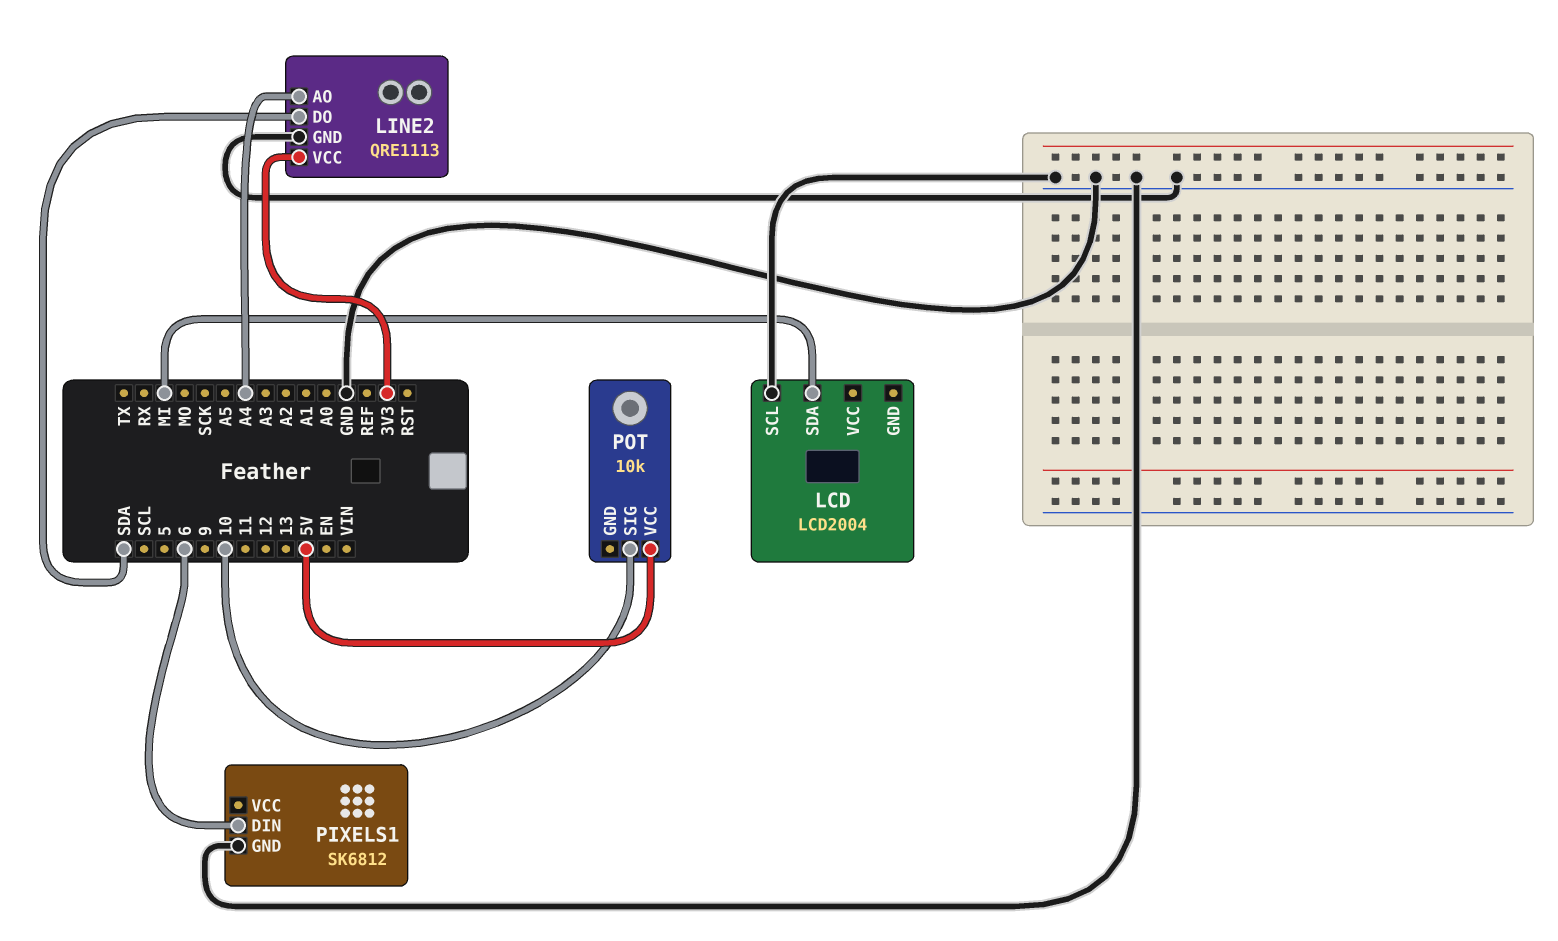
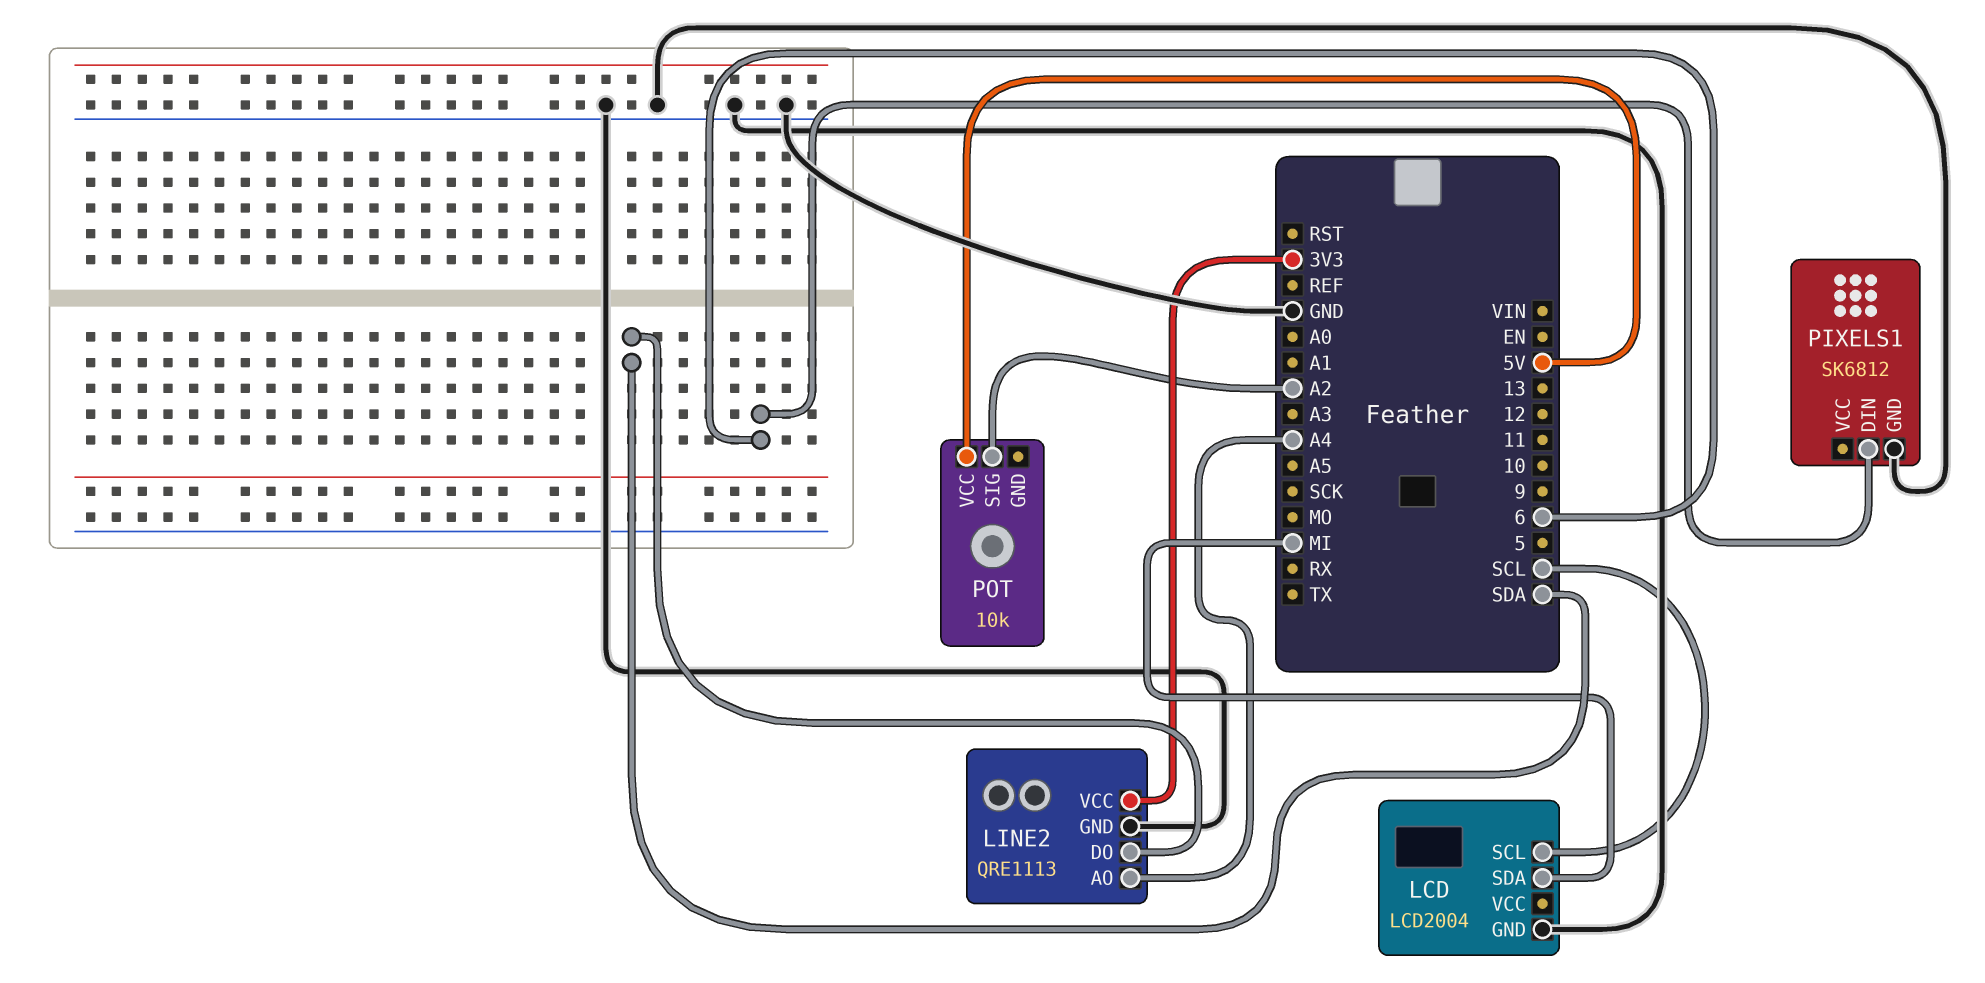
LCD pin GND: none -> GND
LCD pin SCL: GND -> SCL
POT pin SIG: 10 -> A2

